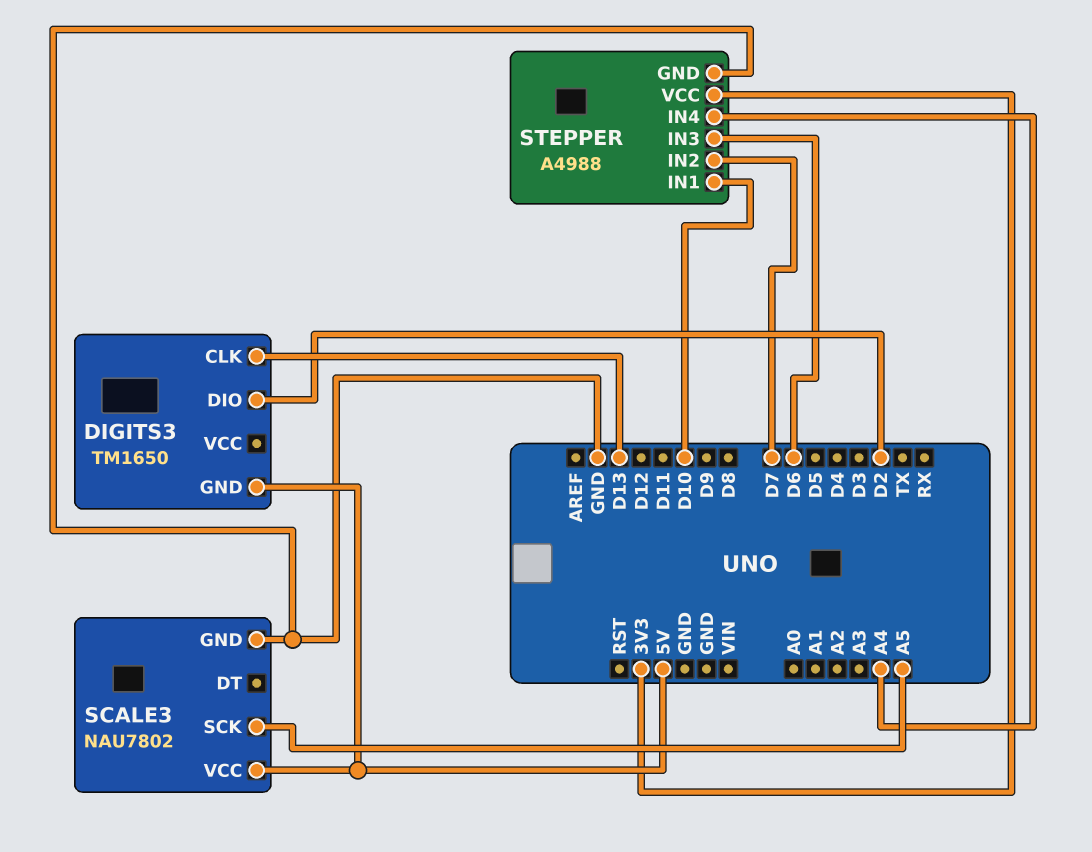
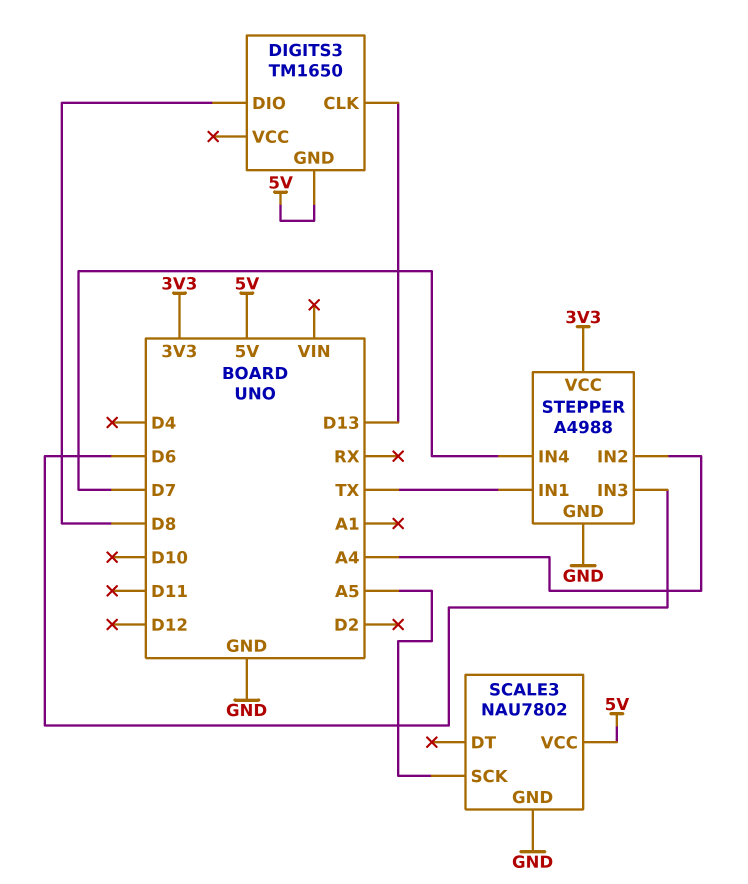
DIGITS3 pin DIO: D2 -> D8
STEPPER pin IN1: D10 -> TX
STEPPER pin IN2: D7 -> A4
STEPPER pin IN4: A4 -> D7

